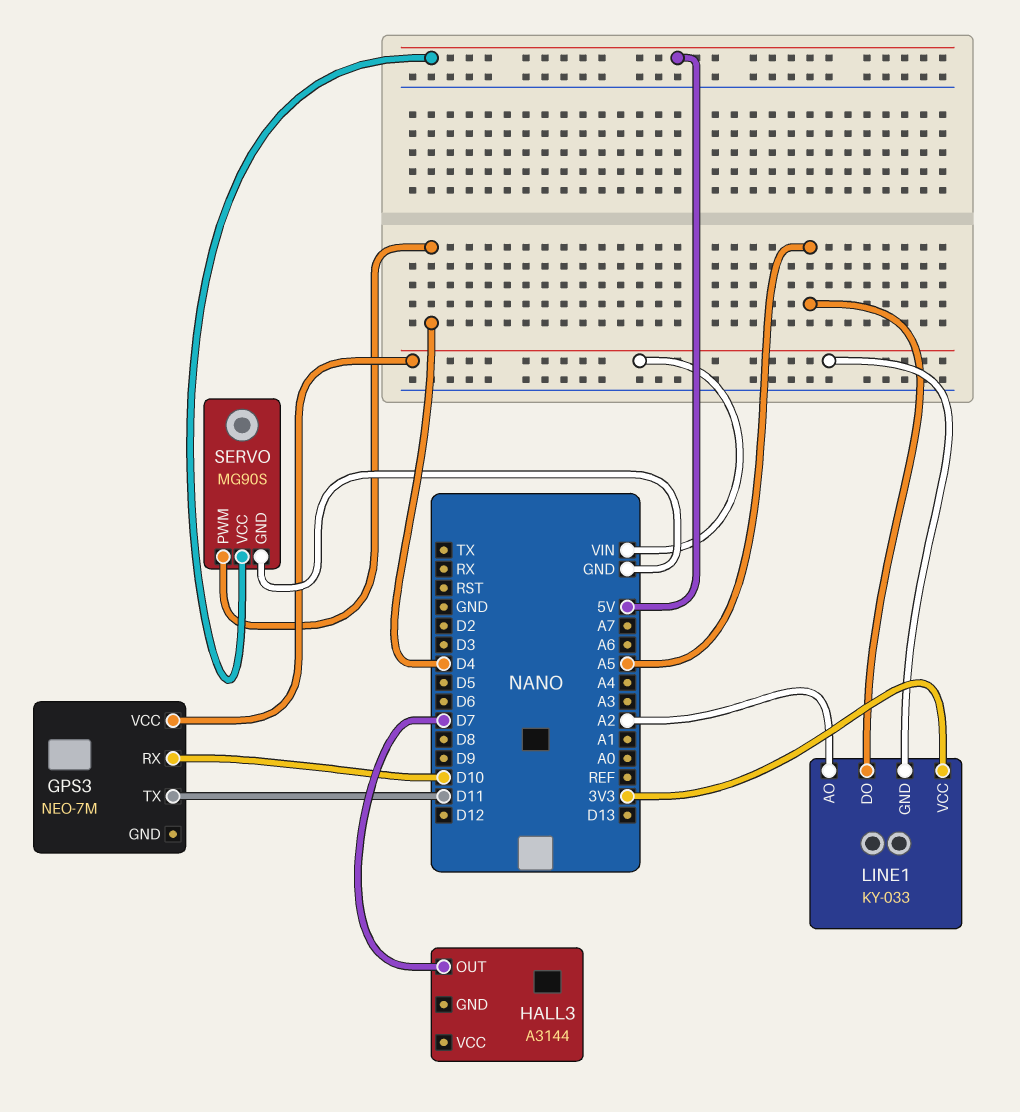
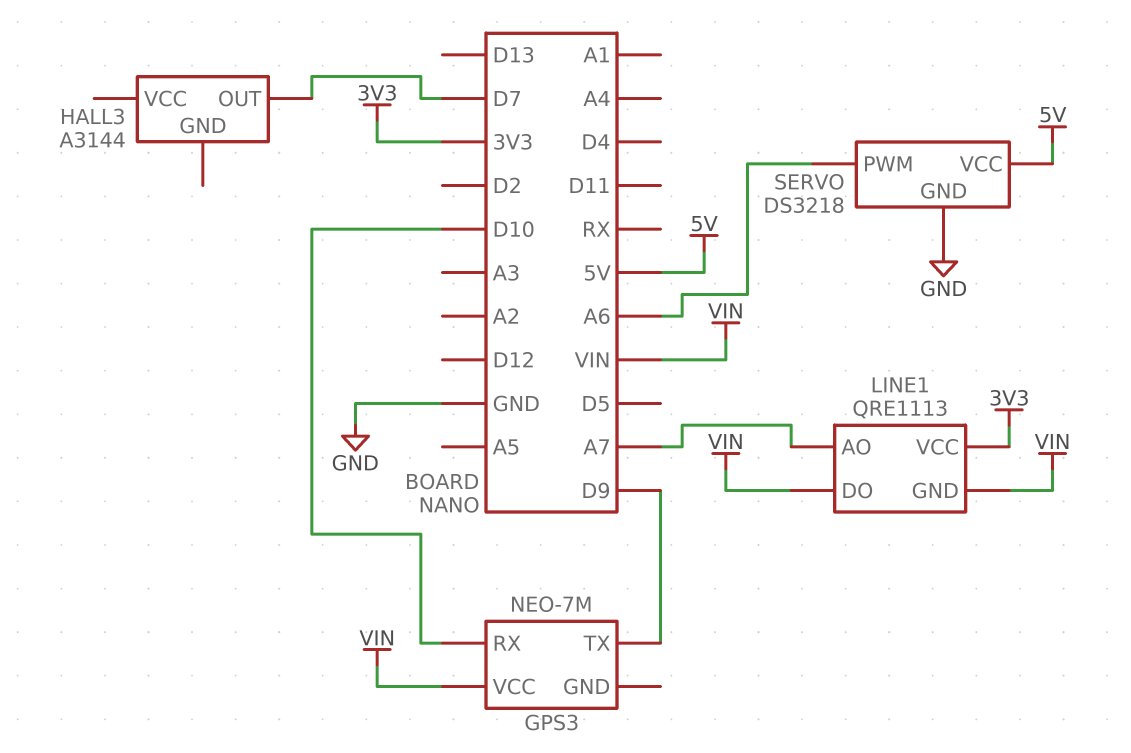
GPS3 pin TX: D11 -> D9
LINE1: KY-033 -> QRE1113
LINE1 pin AO: A2 -> A7
LINE1 pin DO: A5 -> VIN
SERVO: MG90S -> DS3218
SERVO pin PWM: D4 -> A6

